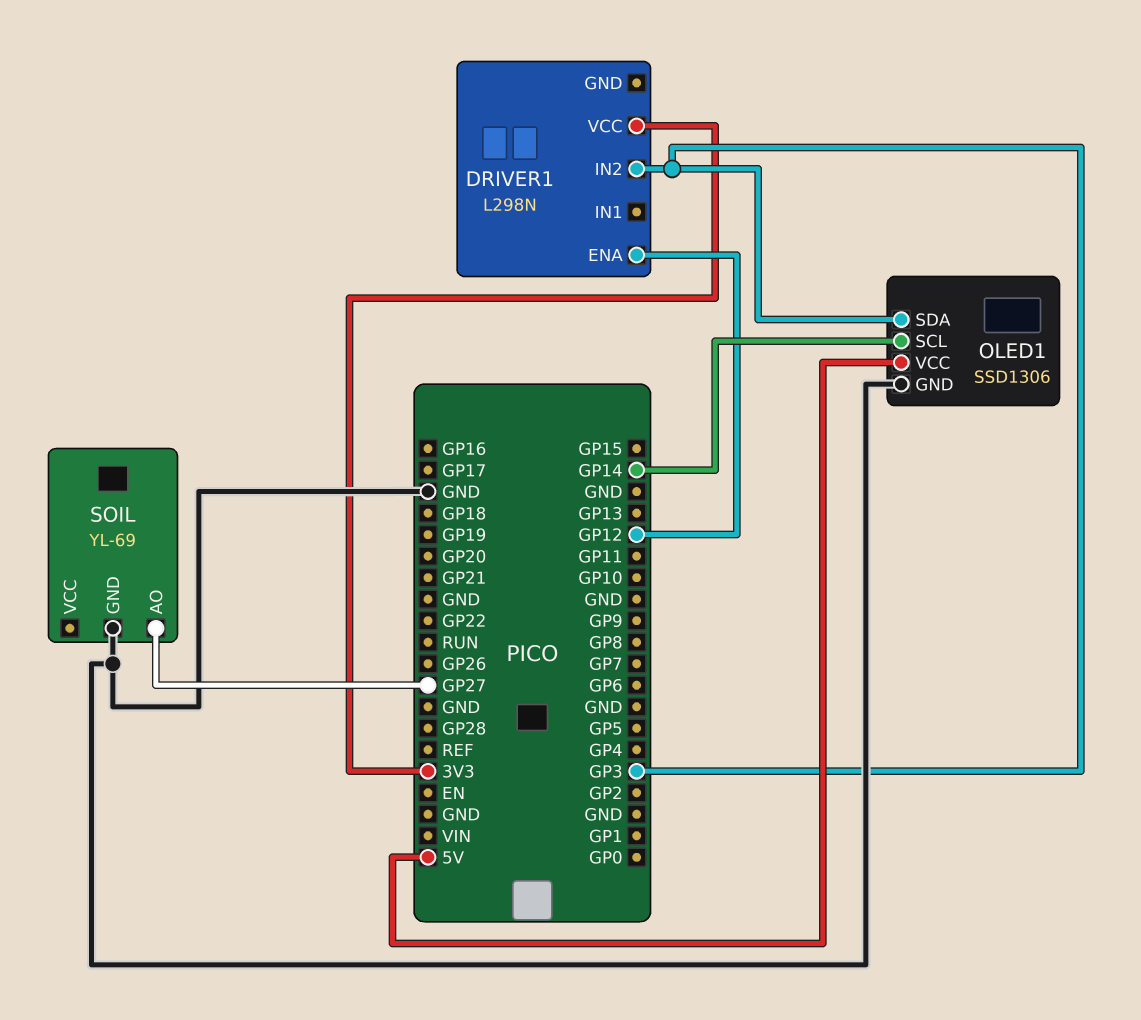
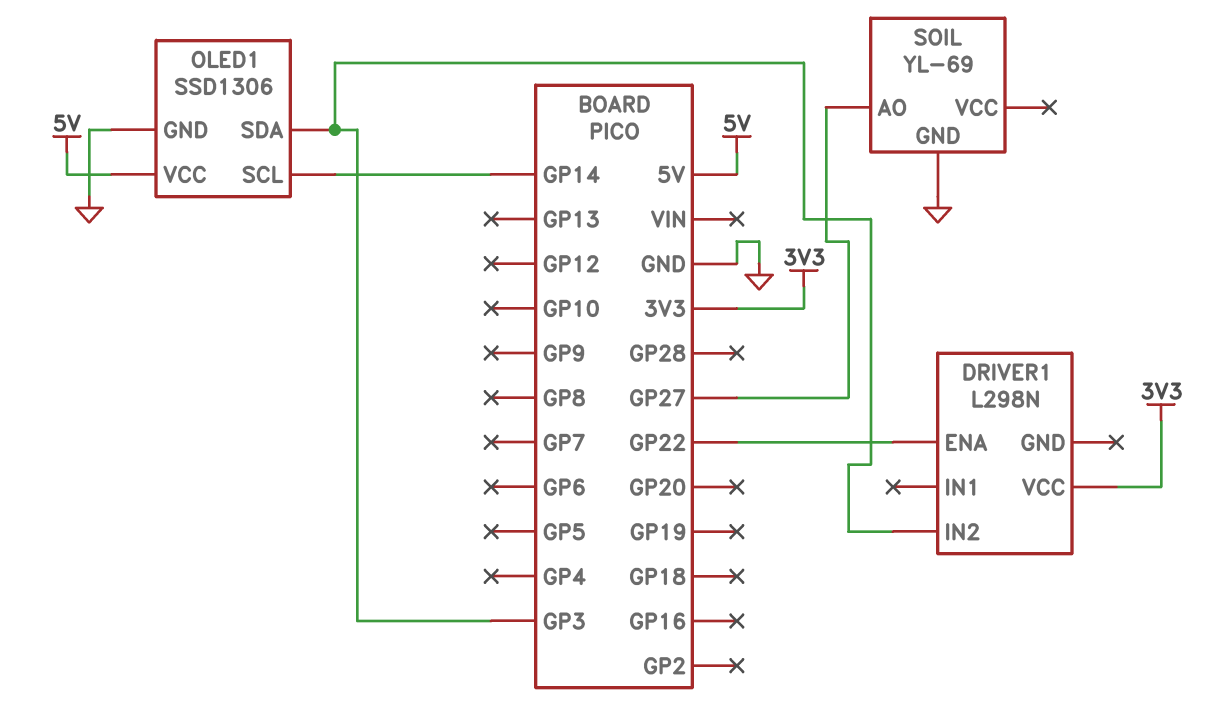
DRIVER1 pin ENA: GP12 -> GP22

